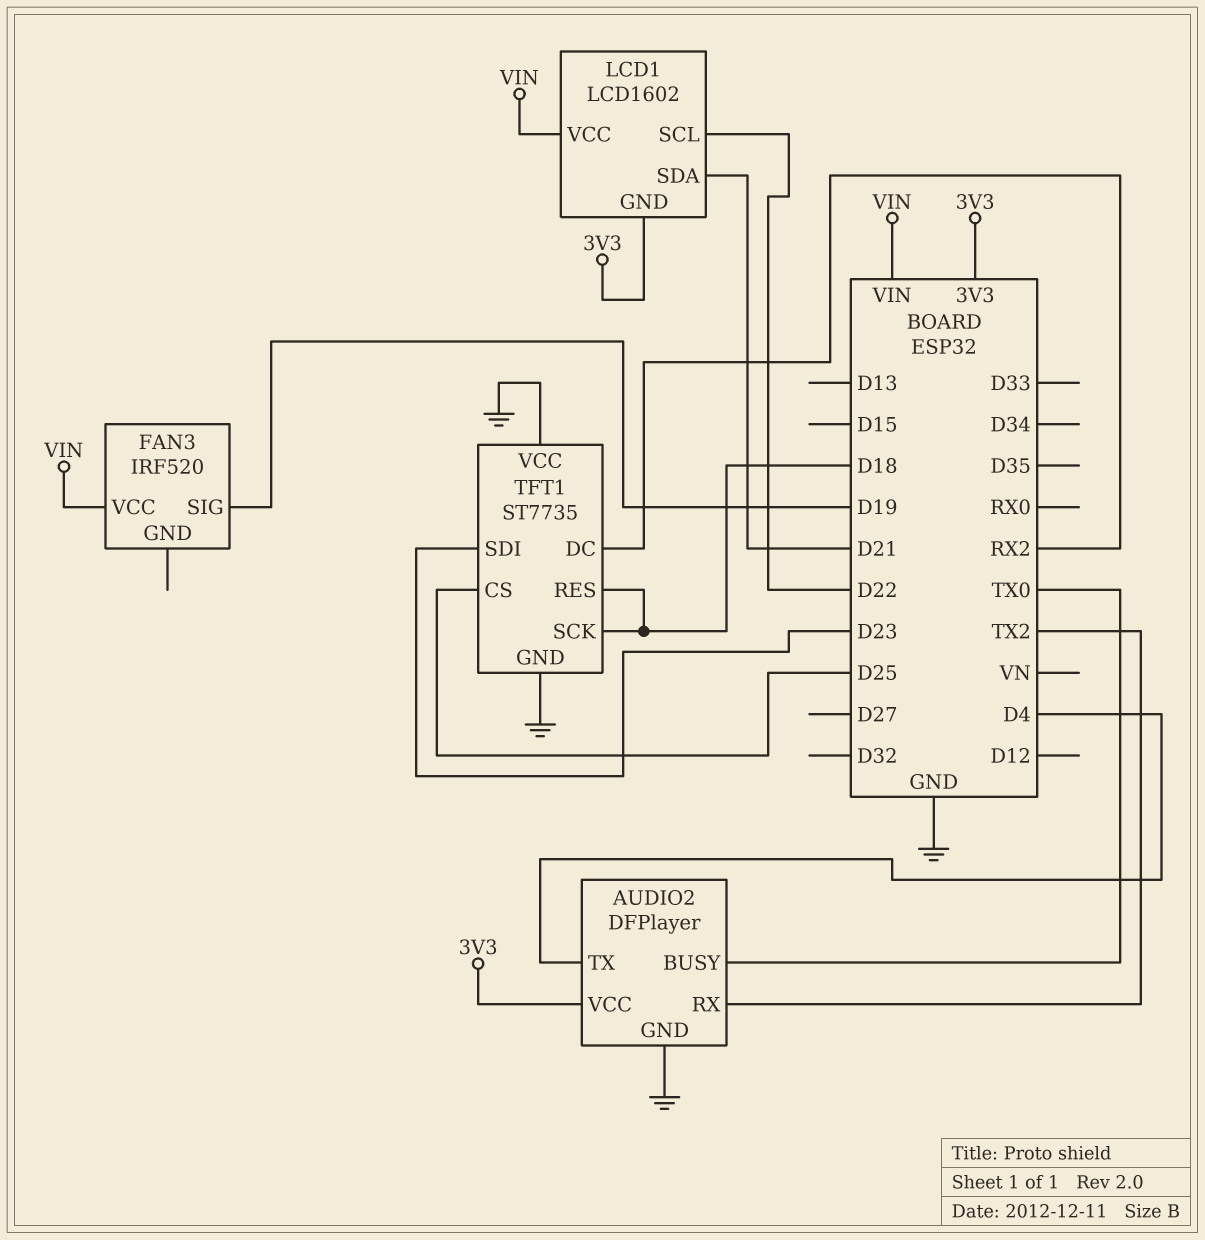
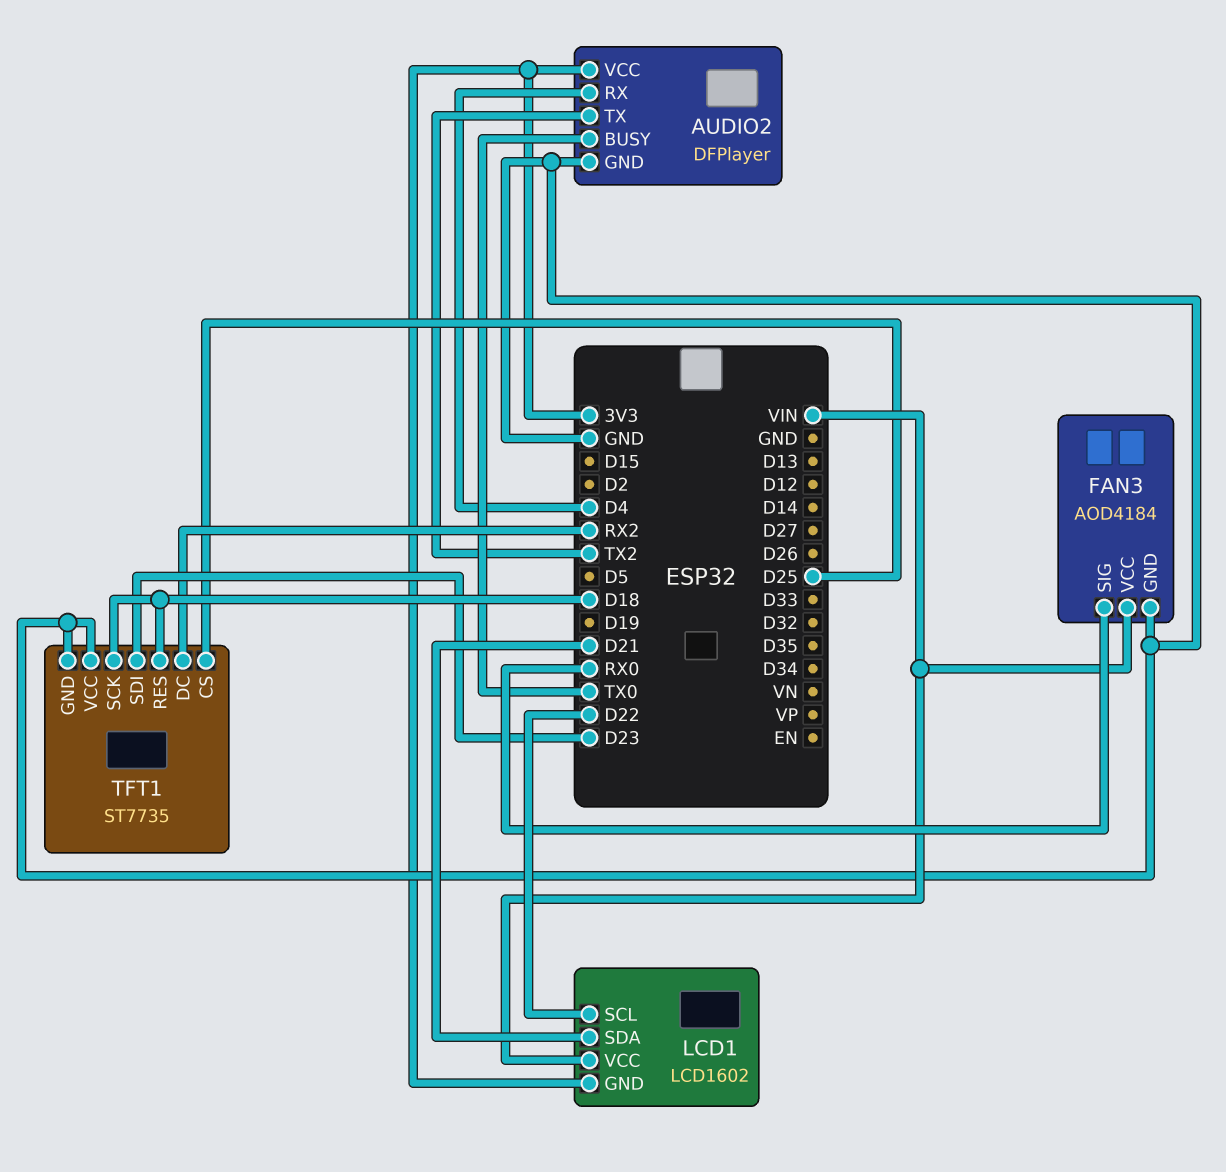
AUDIO2 pin RX: TX2 -> D4
AUDIO2 pin TX: D4 -> TX2
FAN3: IRF520 -> AOD4184
FAN3 pin GND: none -> GND
FAN3 pin SIG: D19 -> RX0

